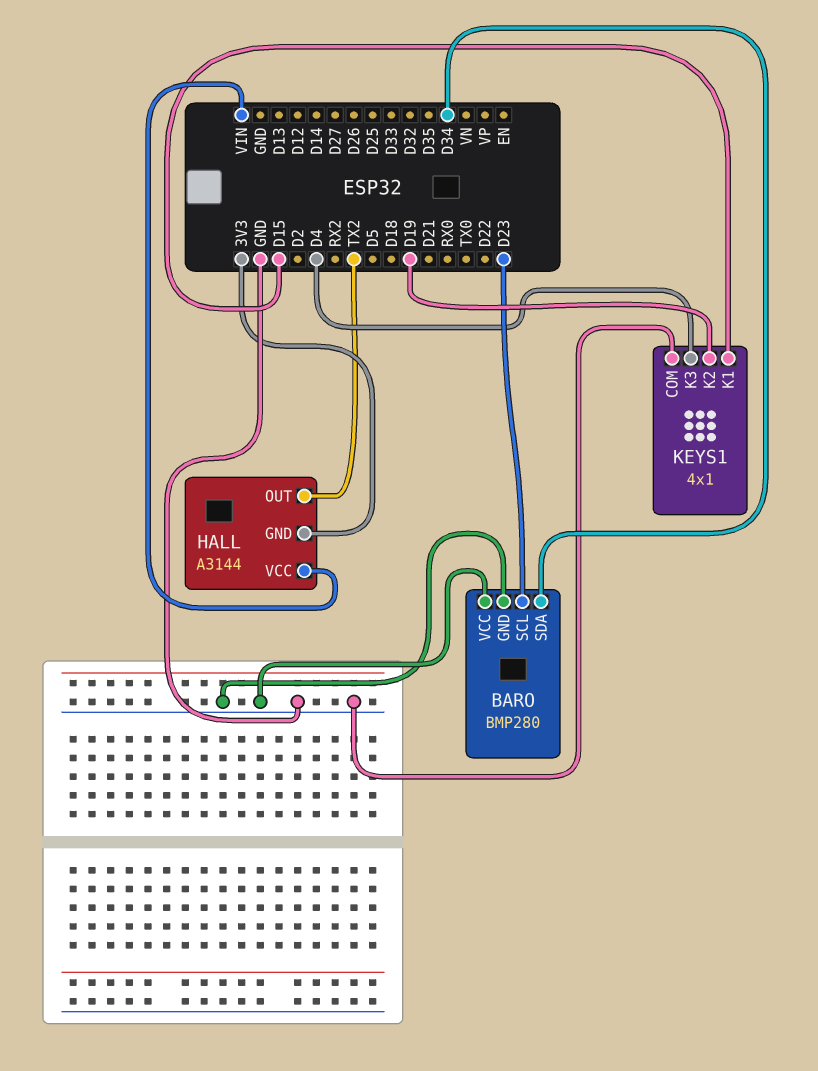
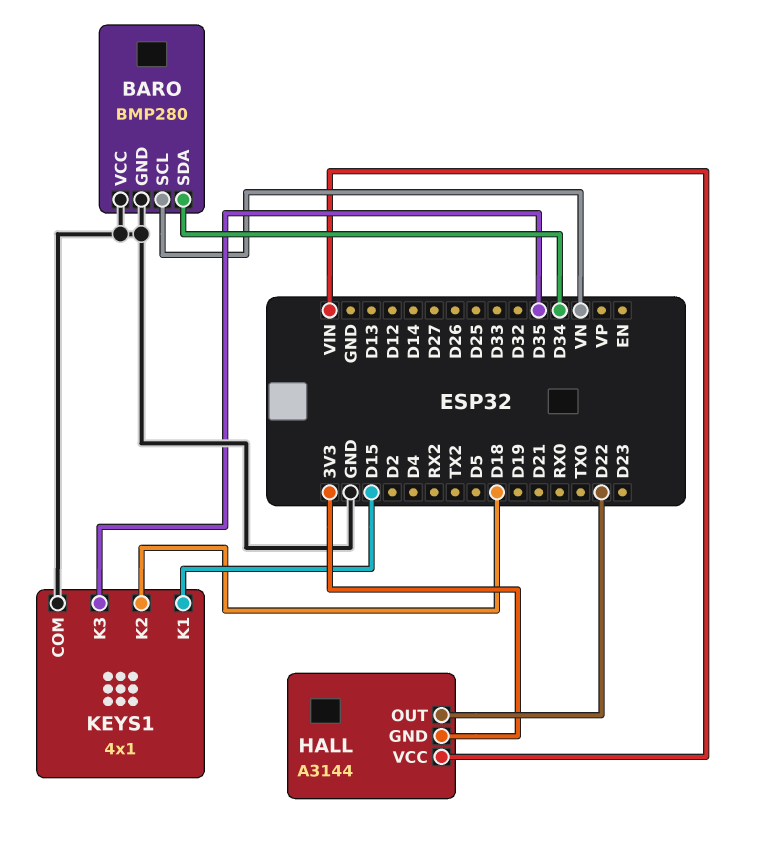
BARO pin SCL: D23 -> VN
HALL pin OUT: TX2 -> D22
KEYS1 pin K2: D19 -> D18
KEYS1 pin K3: D4 -> D35

